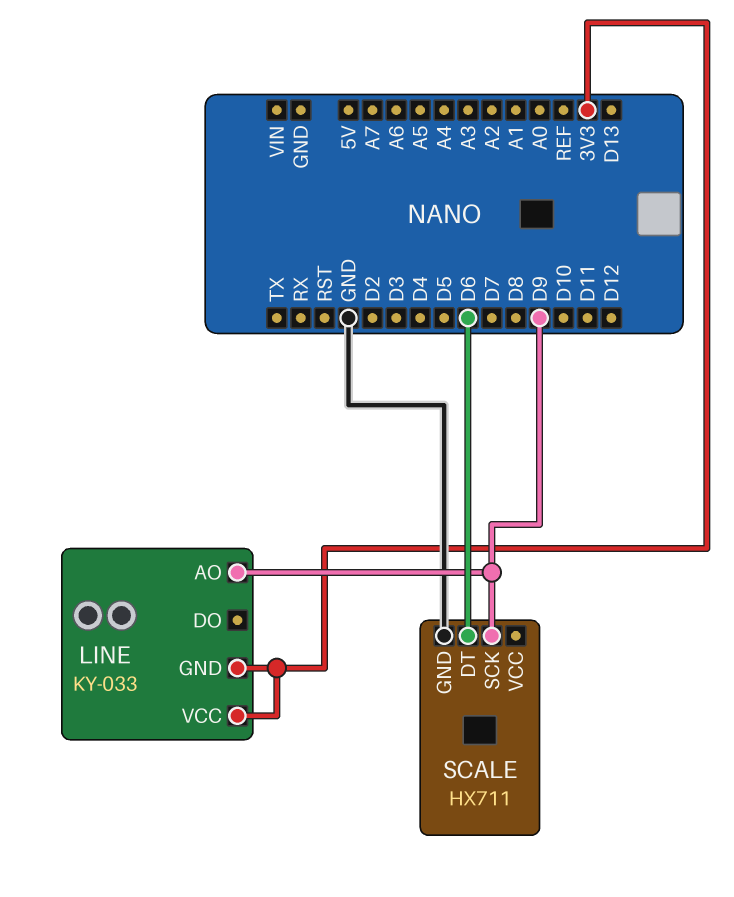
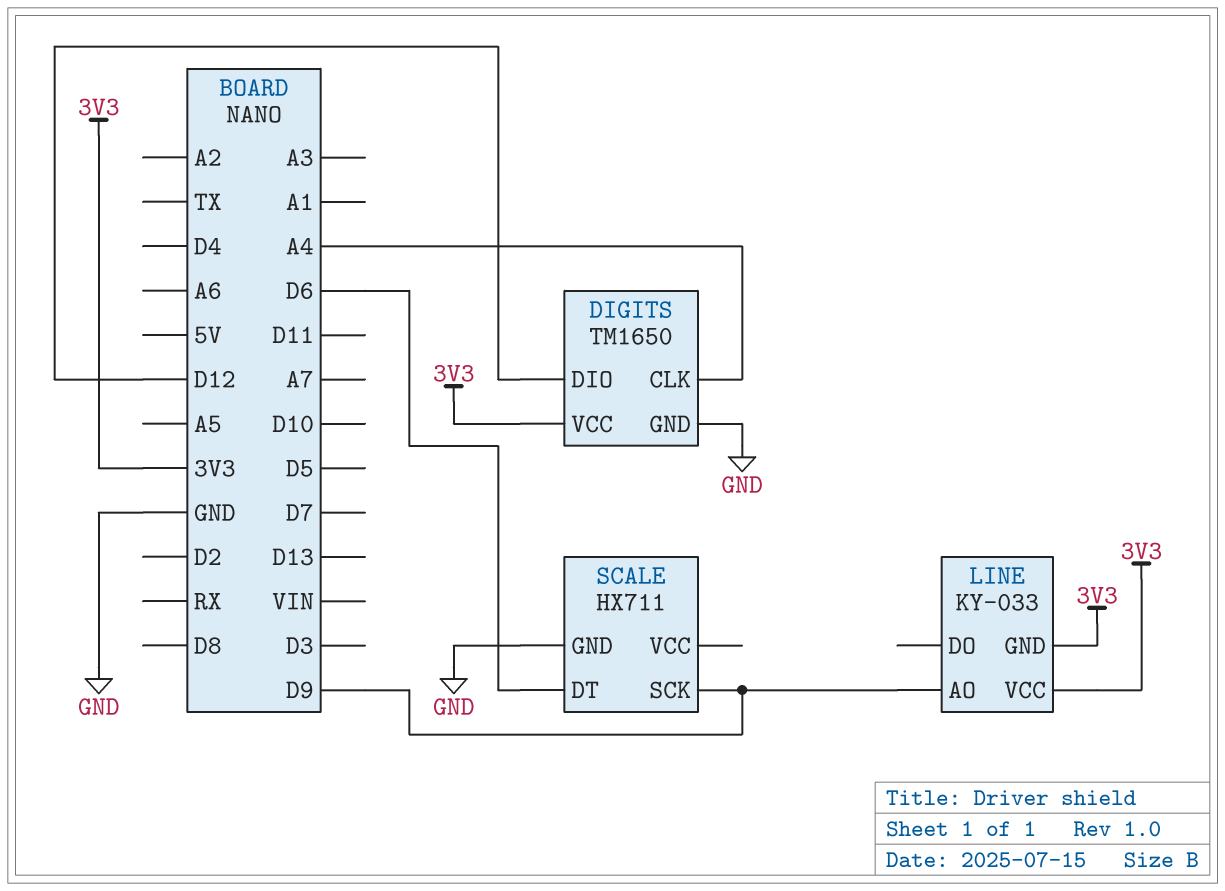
DIGITS: none -> TM1650
DIGITS pin CLK: none -> A4
DIGITS pin DIO: none -> D12
DIGITS pin GND: none -> GND
DIGITS pin VCC: none -> 3V3

